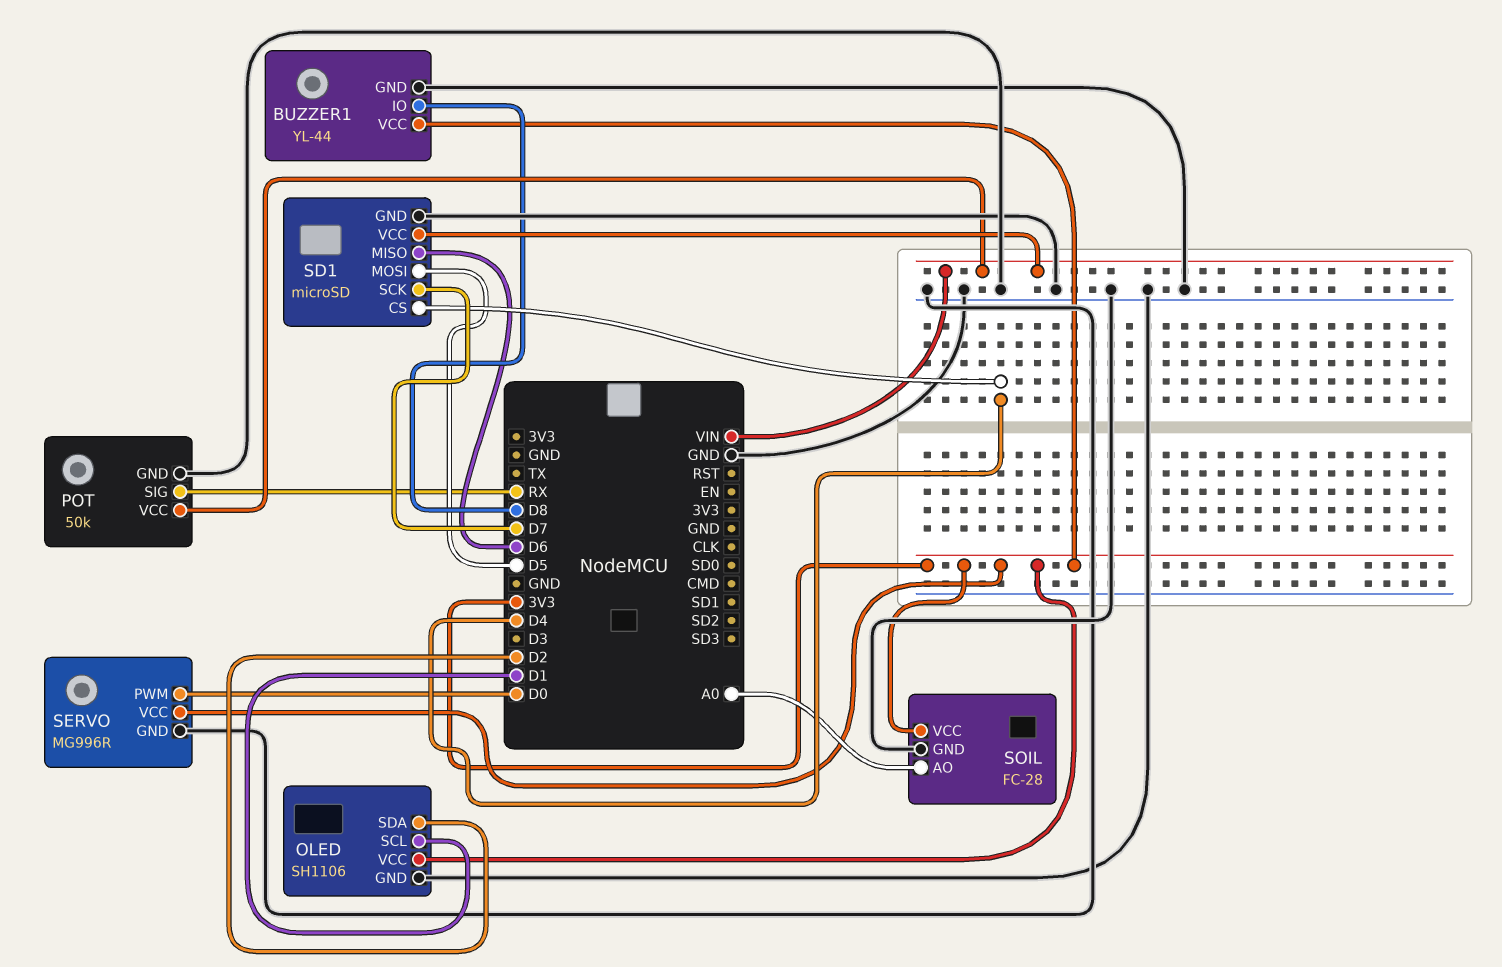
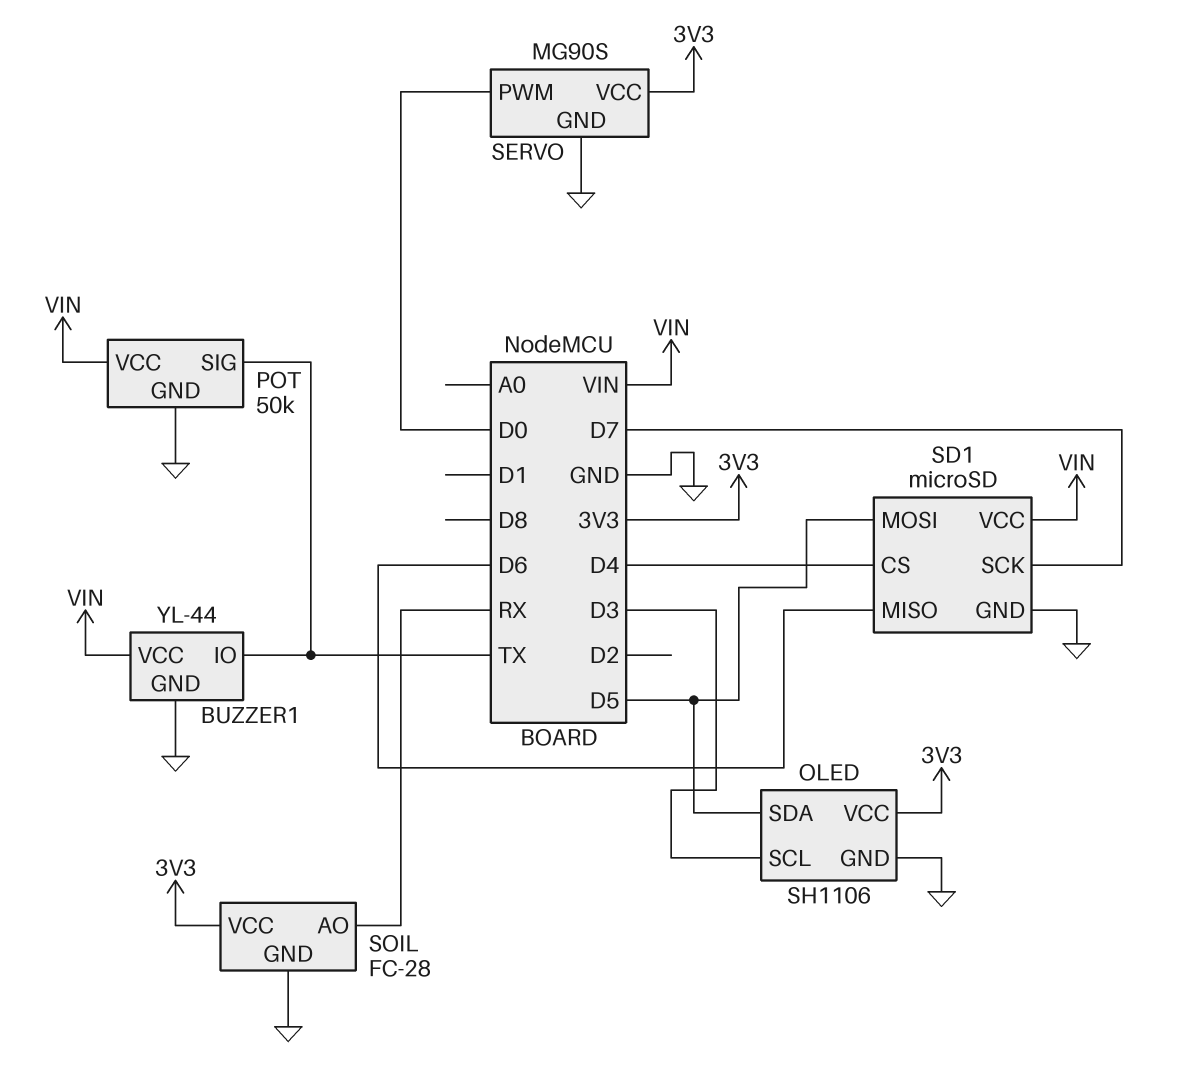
BUZZER1 pin IO: D8 -> TX
BUZZER1 pin VCC: 3V3 -> VIN
OLED pin SCL: D1 -> D3
OLED pin SDA: D2 -> D5
POT pin SIG: RX -> TX
SERVO: MG996R -> MG90S
SOIL pin AO: A0 -> RX

